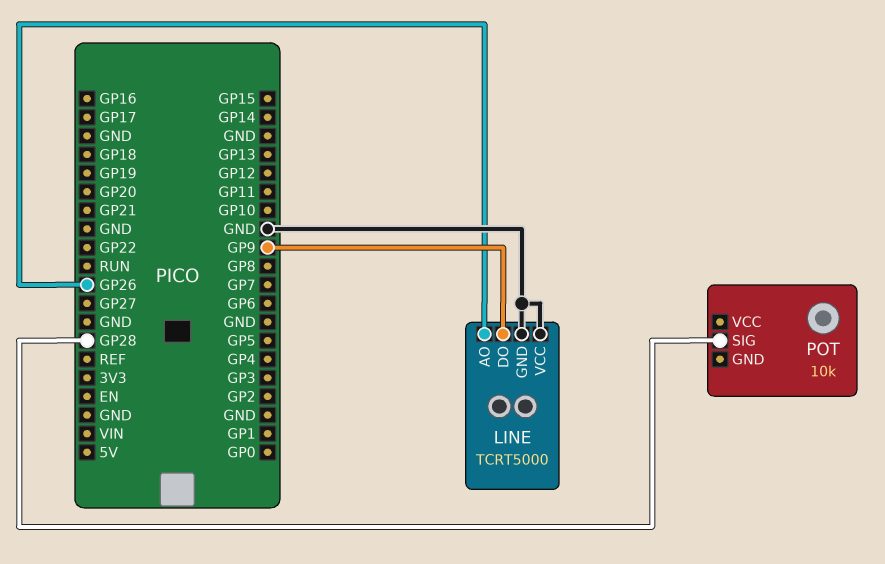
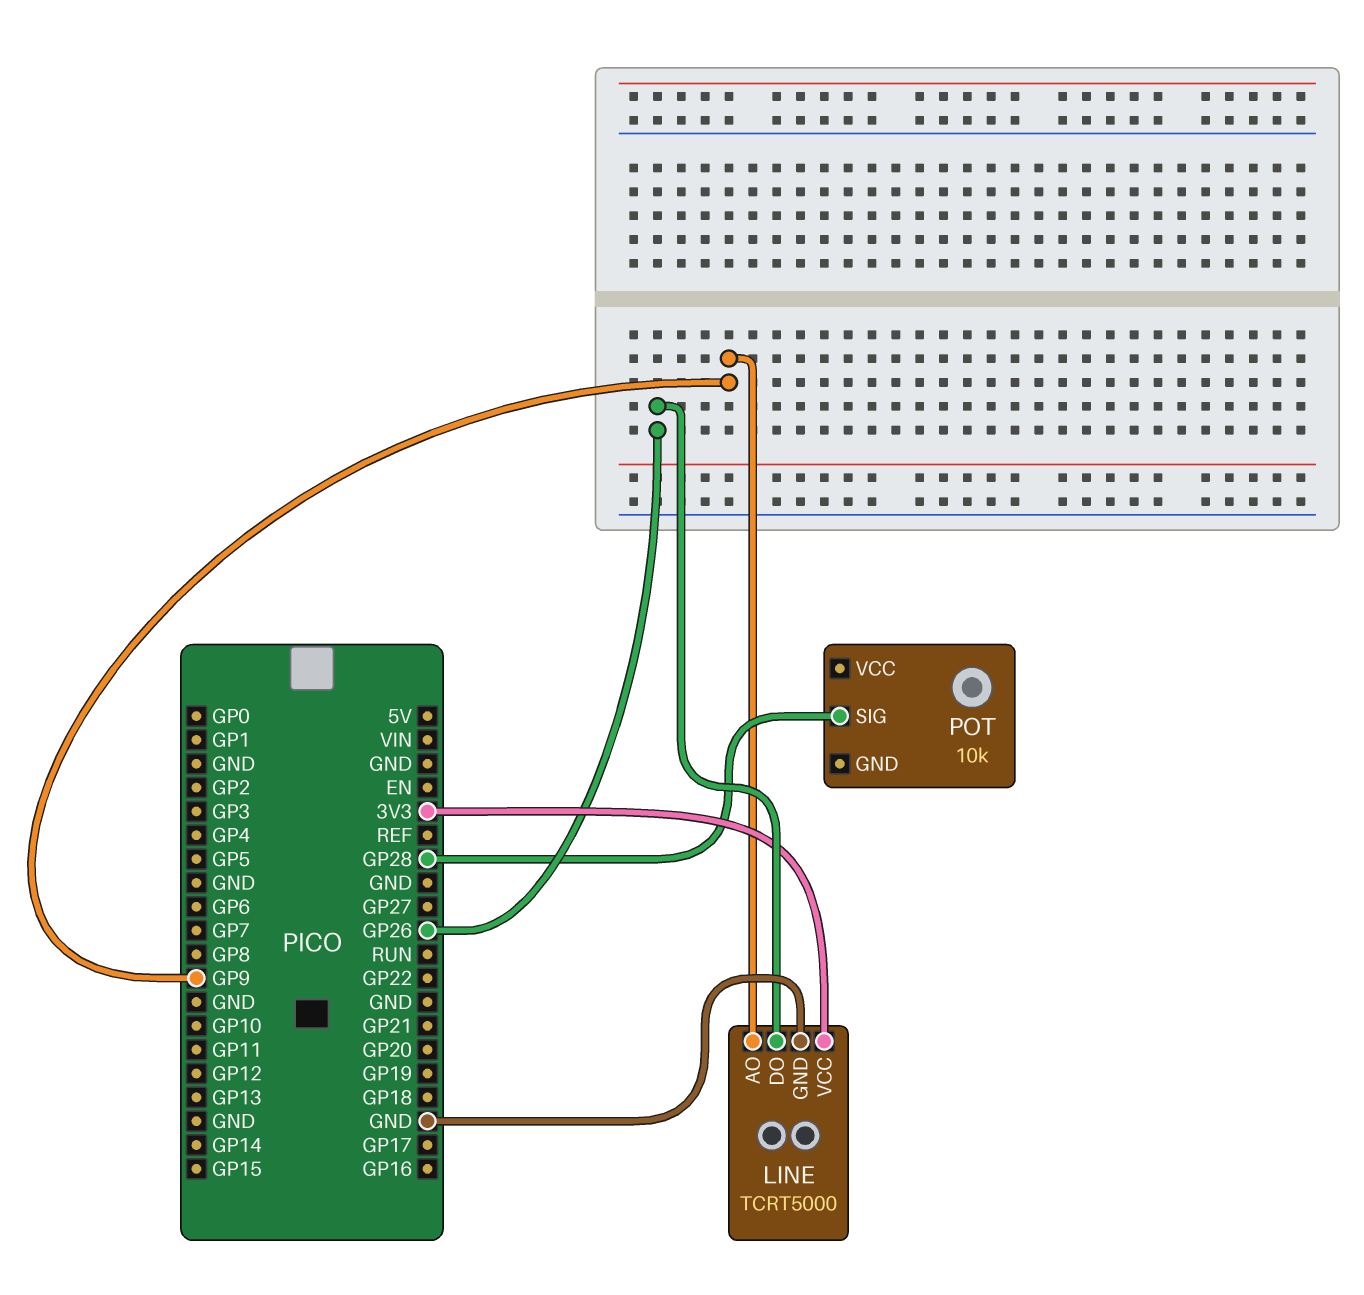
LINE pin AO: GP26 -> GP9
LINE pin DO: GP9 -> GP26
LINE pin VCC: GND -> 3V3

